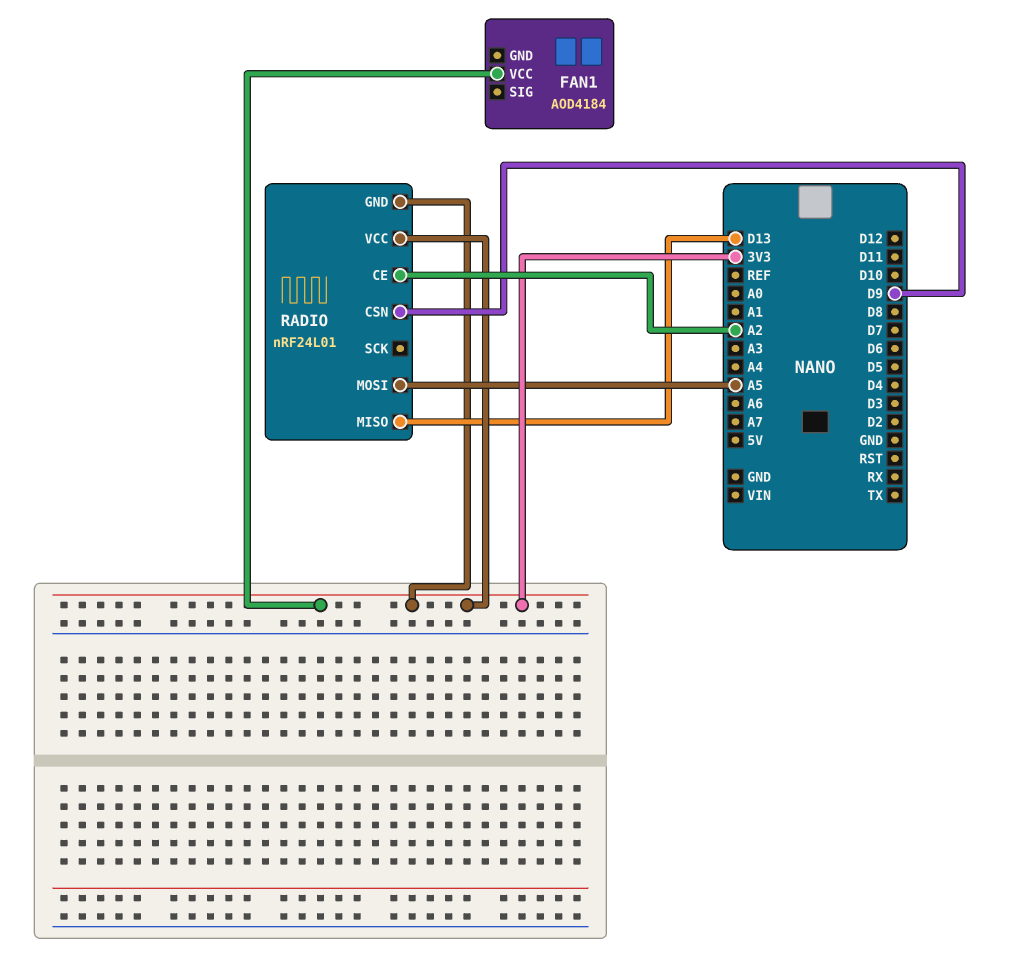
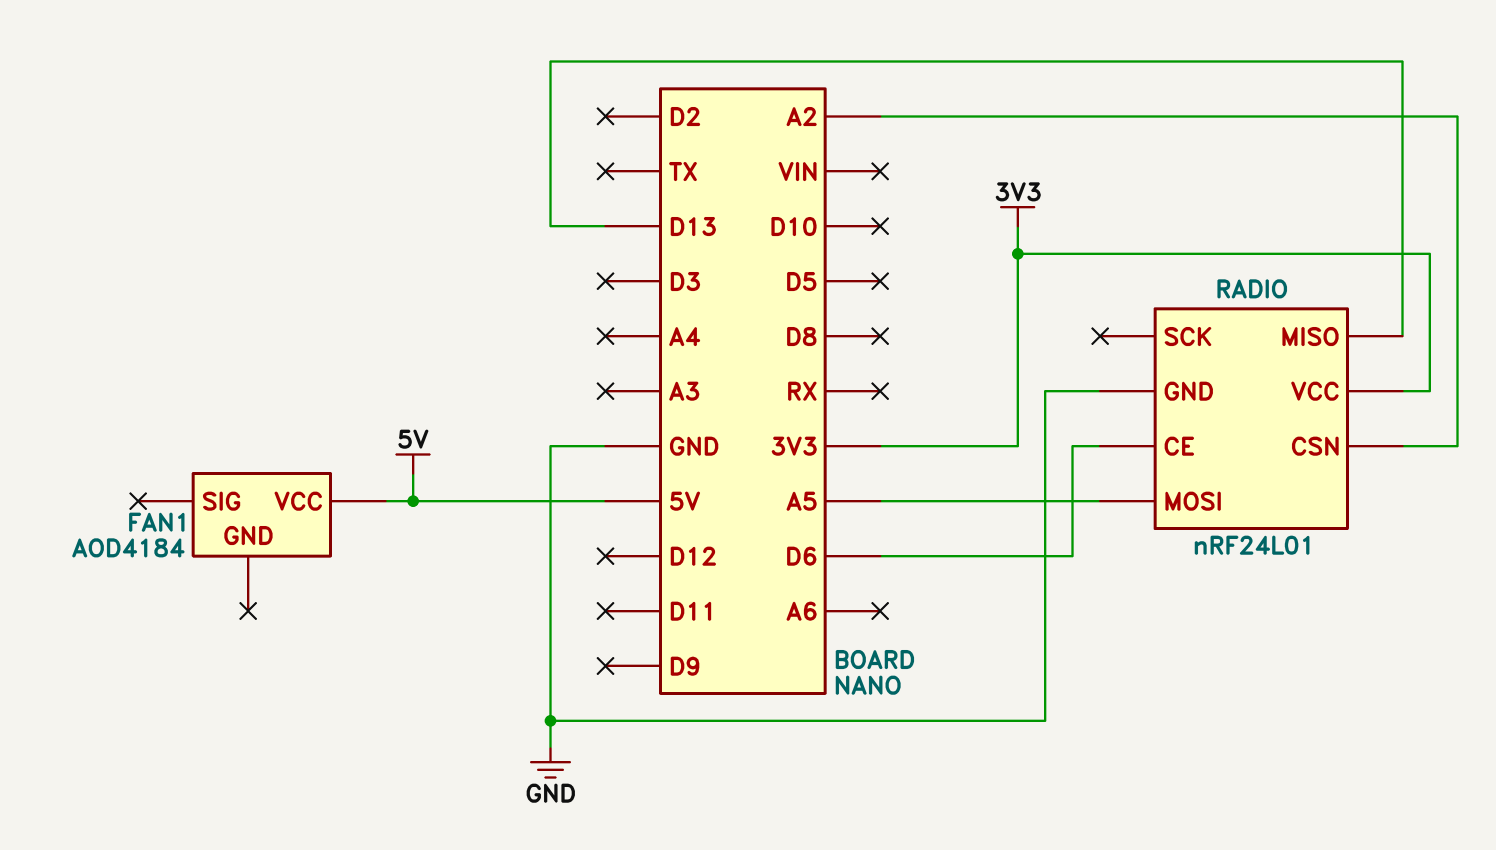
FAN1 pin VCC: 3V3 -> 5V
RADIO pin CE: A2 -> D6
RADIO pin CSN: D9 -> A2
RADIO pin GND: 3V3 -> GND

